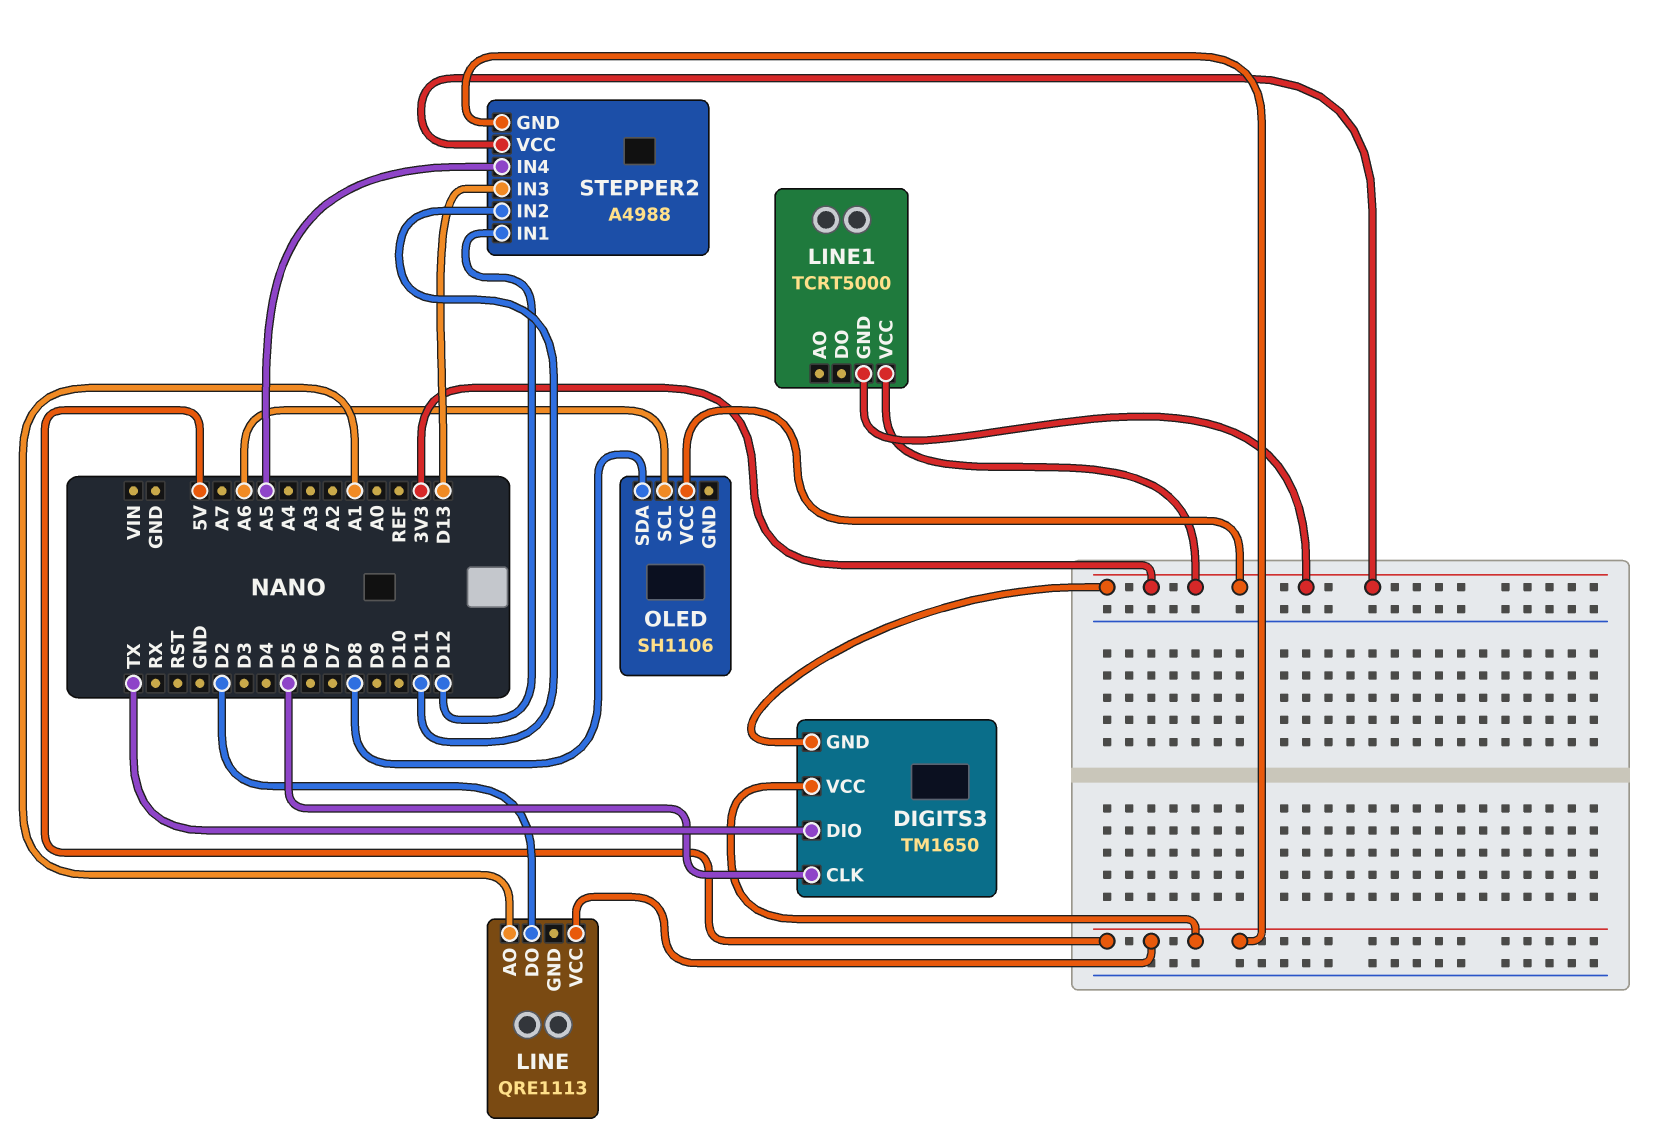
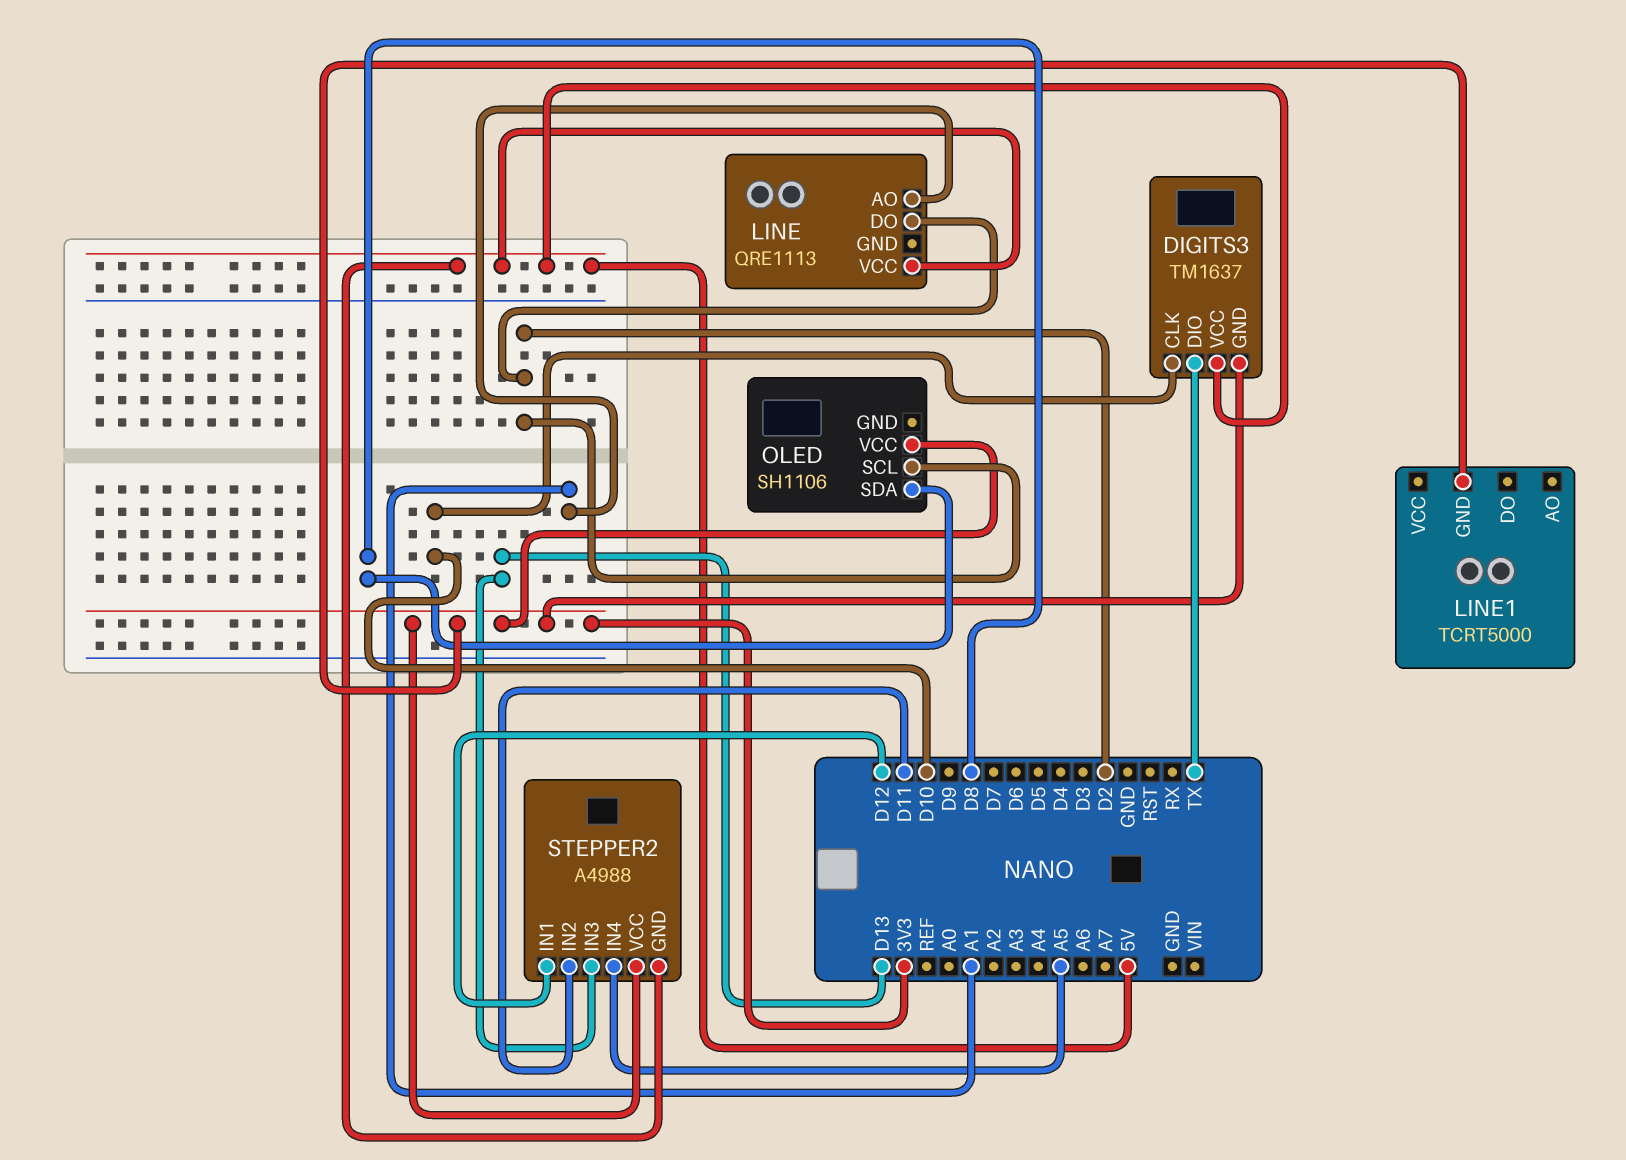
DIGITS3: TM1650 -> TM1637
DIGITS3 pin CLK: D5 -> D10
LINE1 pin VCC: 3V3 -> none
OLED pin SCL: A6 -> D2

